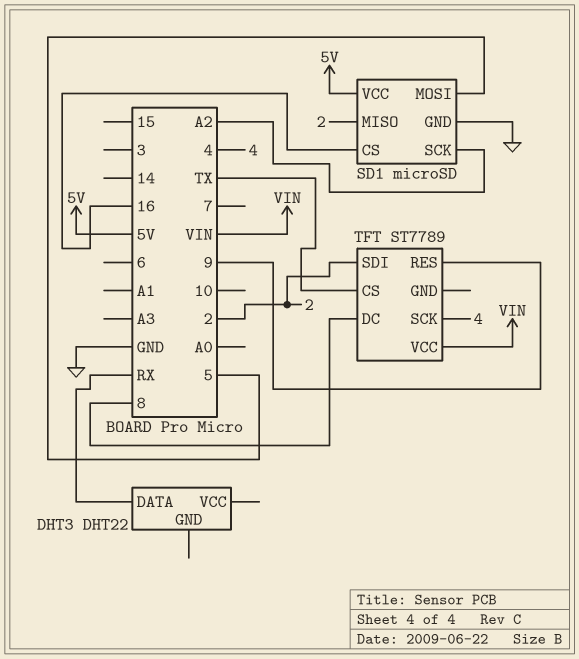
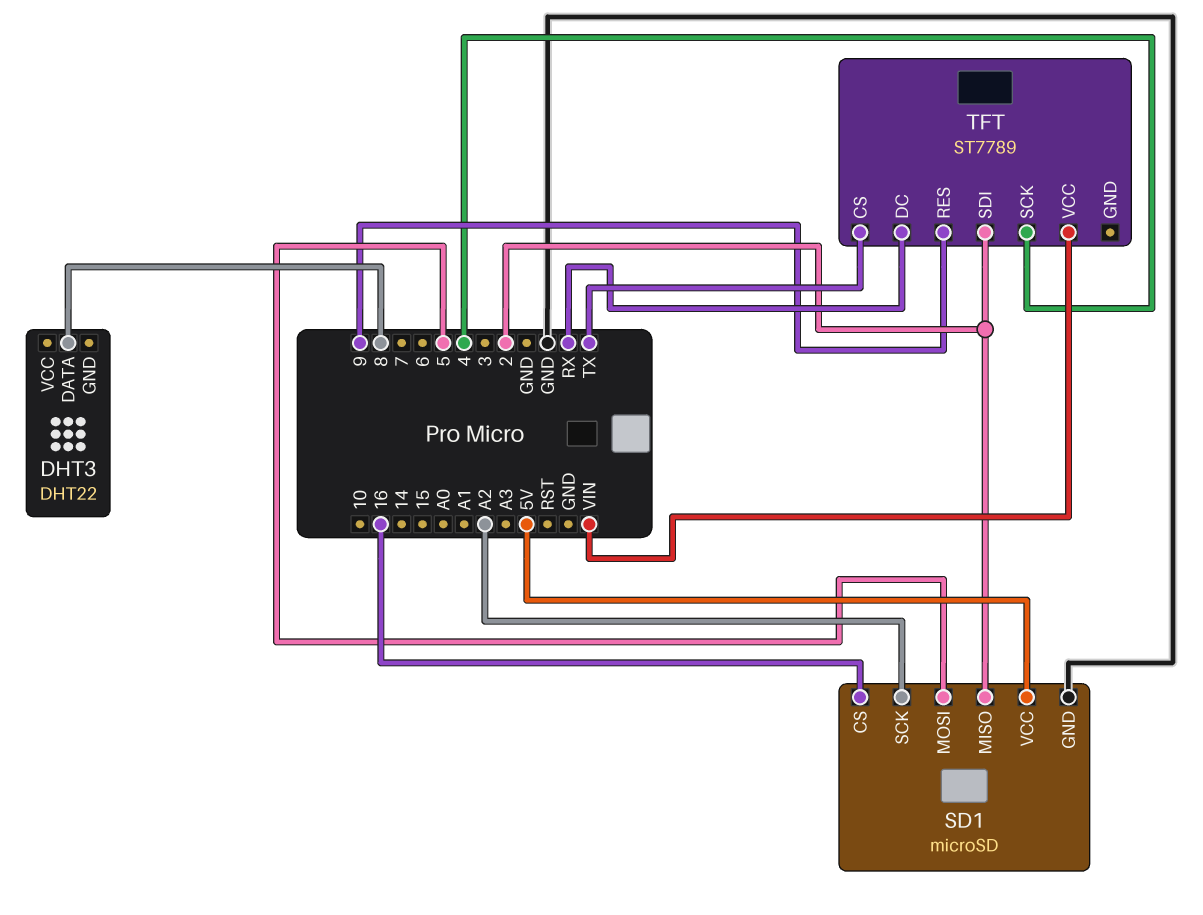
DHT3 pin DATA: RX -> 8
TFT pin DC: 8 -> RX

